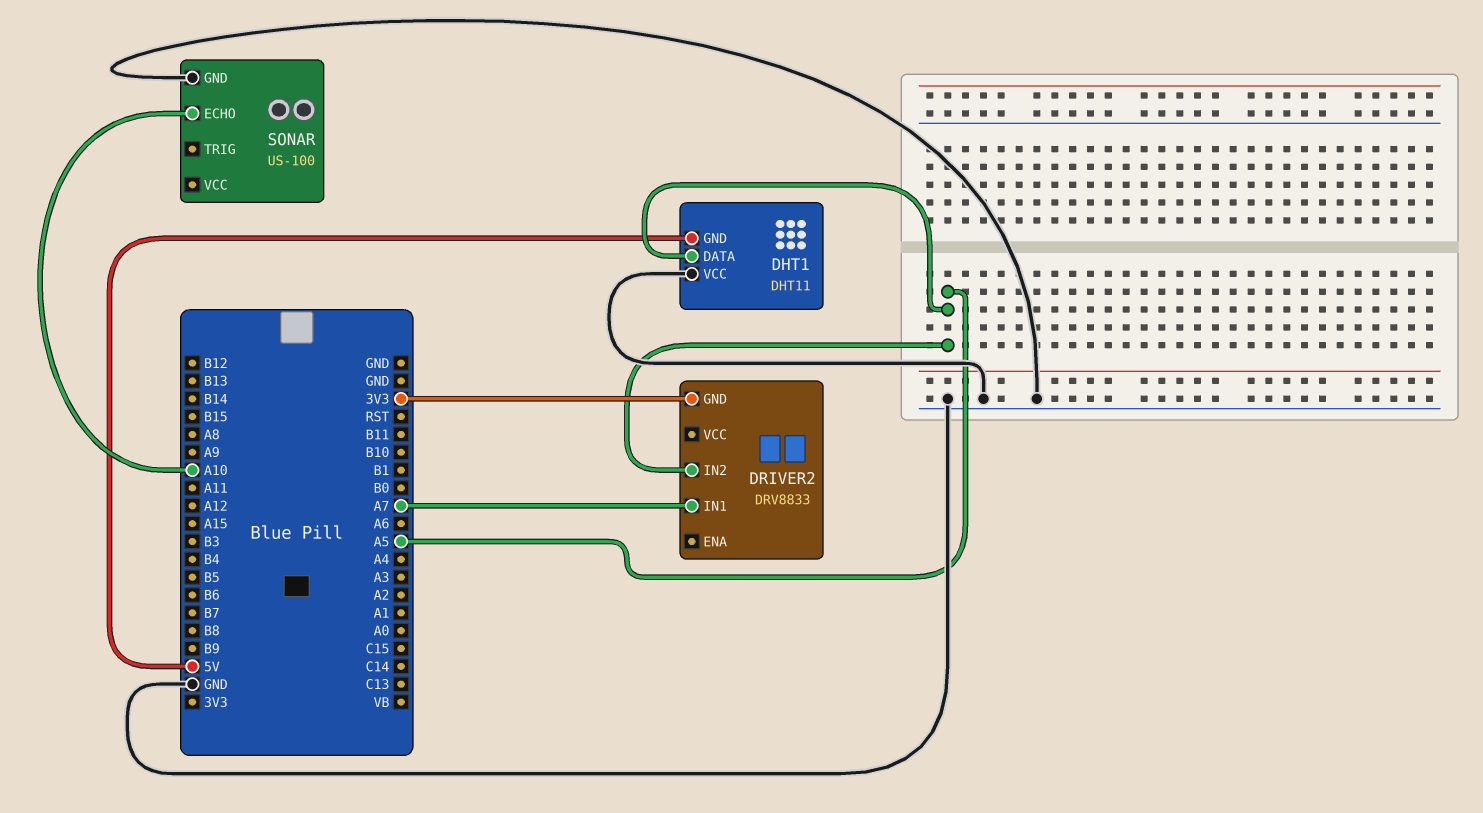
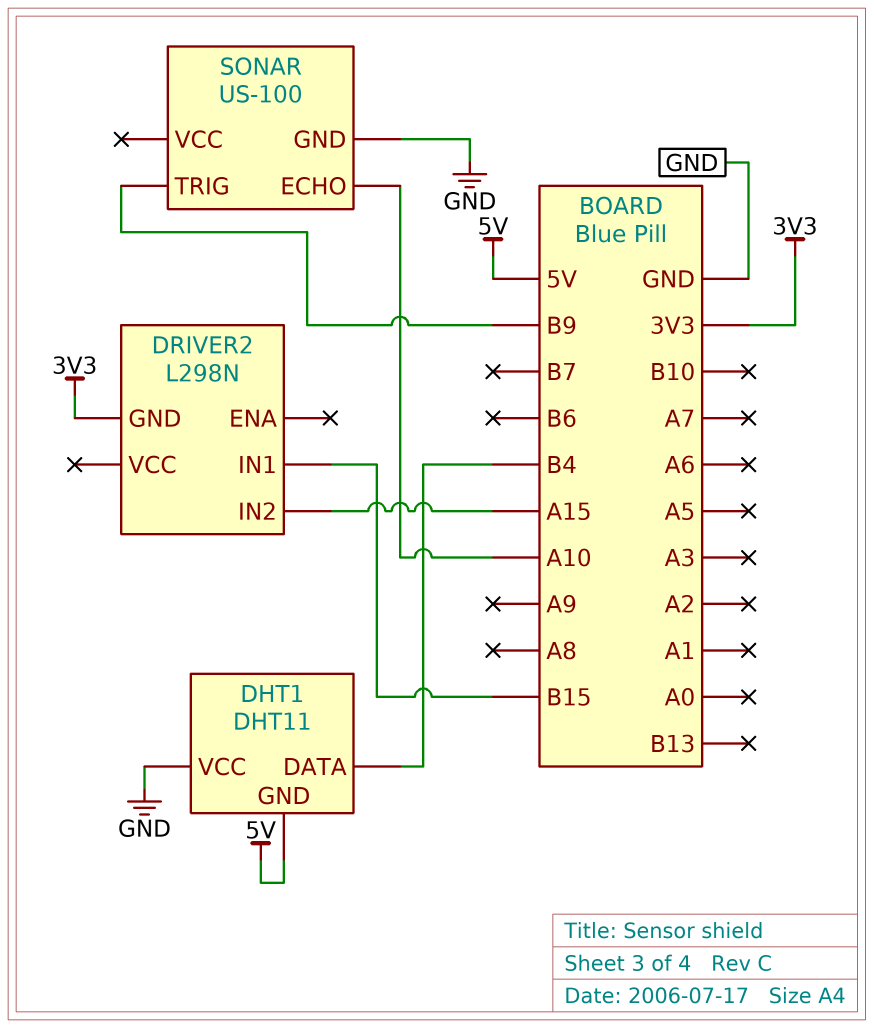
DHT1 pin DATA: A5 -> B4
DRIVER2: DRV8833 -> L298N
DRIVER2 pin IN1: A7 -> B15
DRIVER2 pin IN2: A5 -> A15
SONAR pin TRIG: none -> B9

